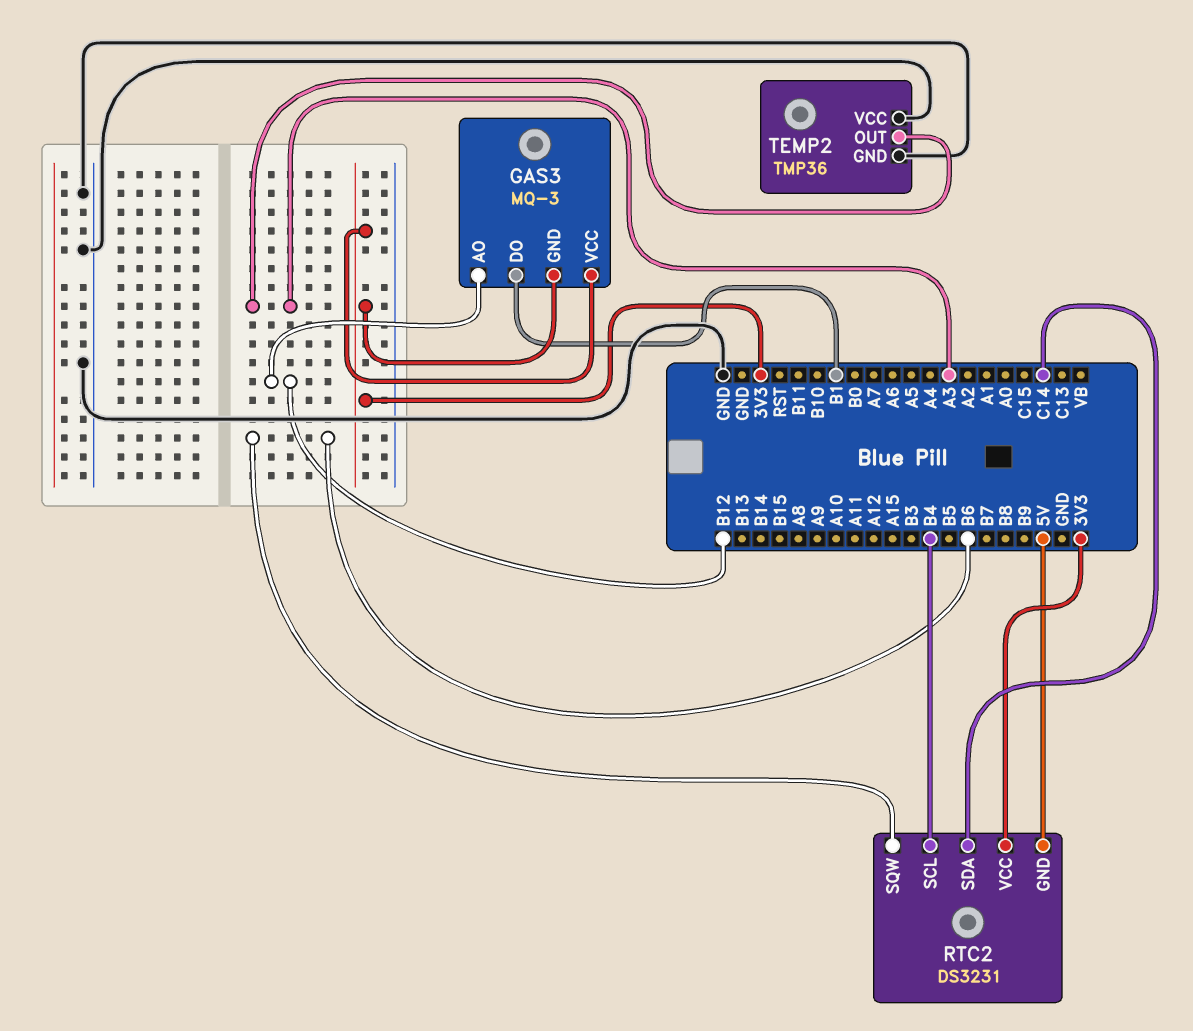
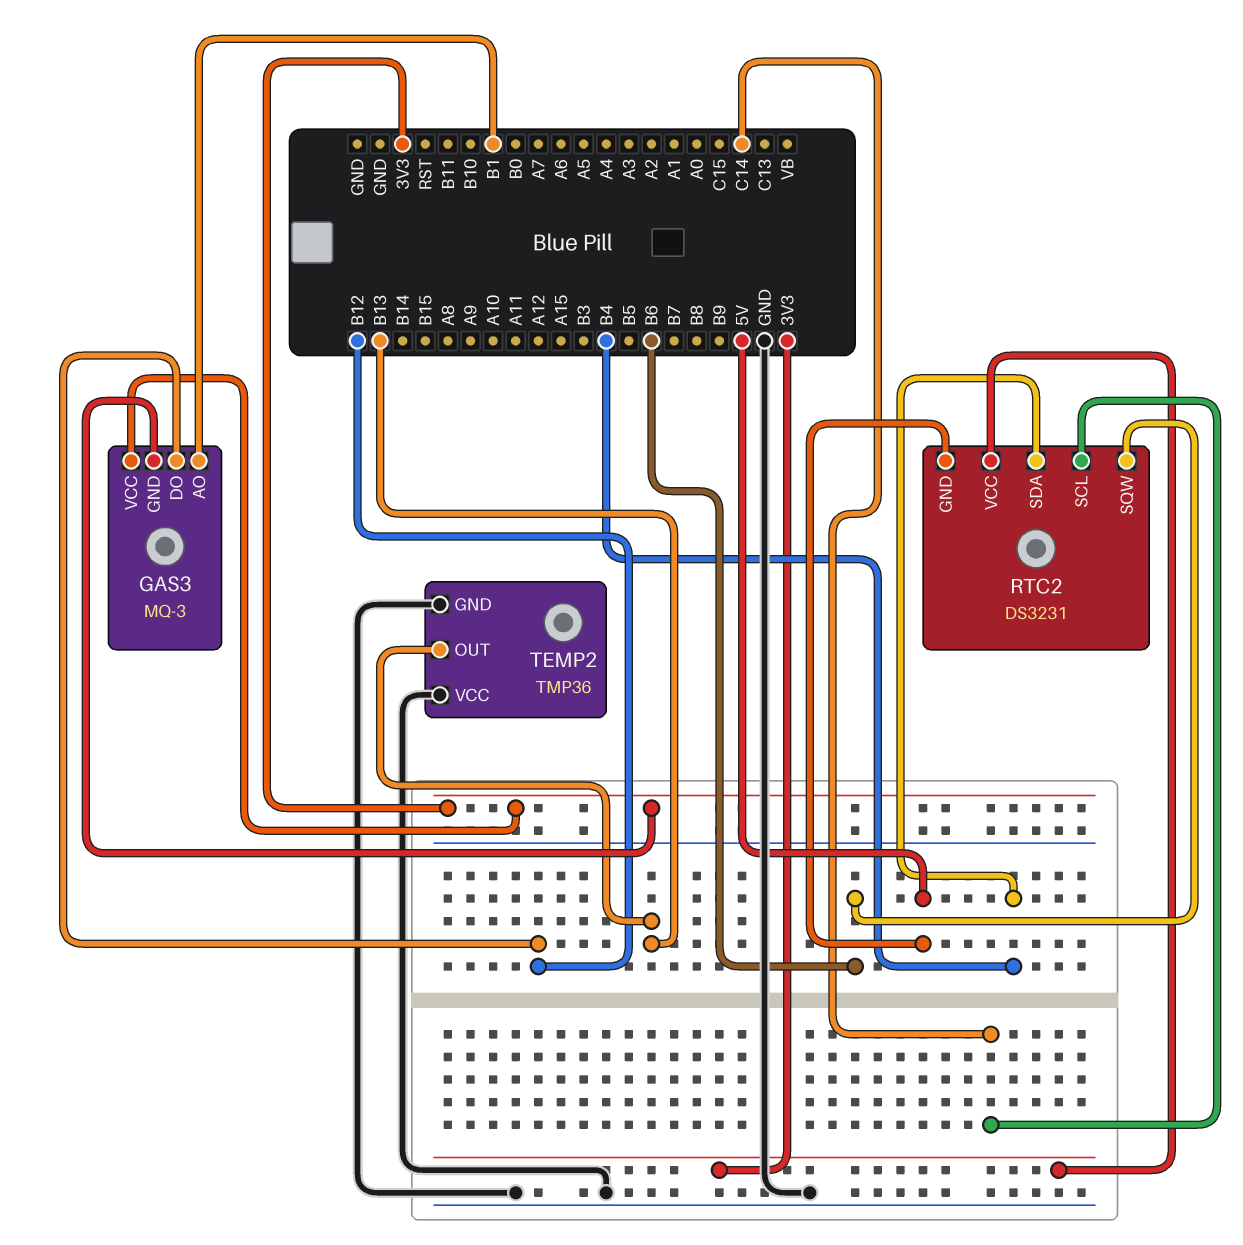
GAS3 pin AO: B12 -> B1
GAS3 pin DO: B1 -> B12
RTC2 pin SCL: B4 -> C14
RTC2 pin SDA: C14 -> B4
TEMP2 pin OUT: A3 -> B13

